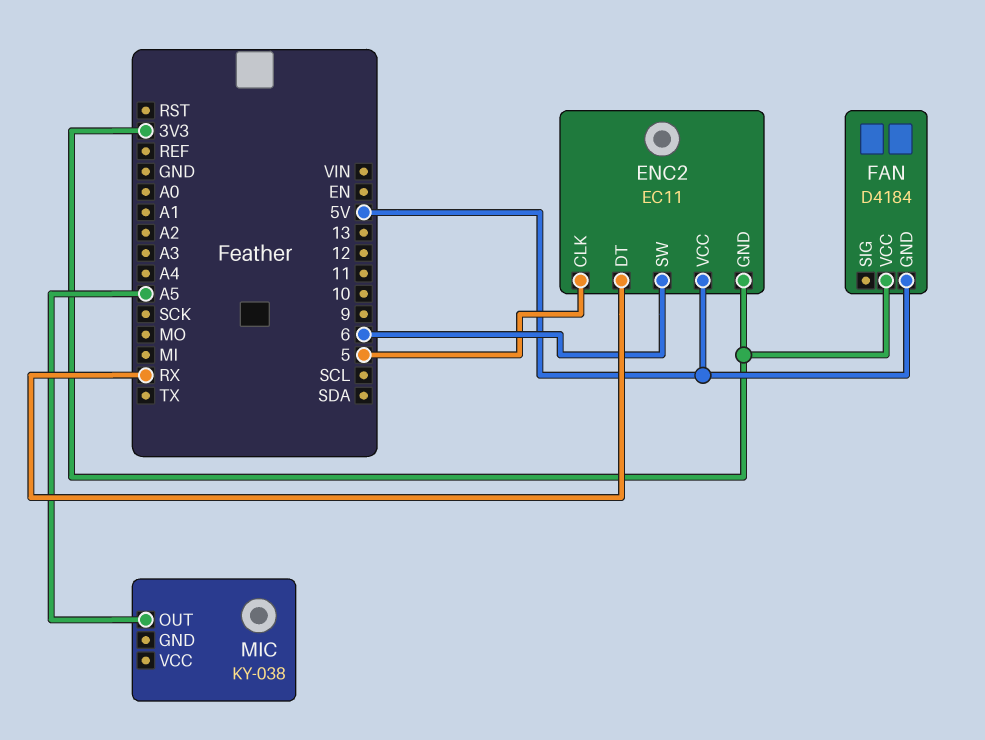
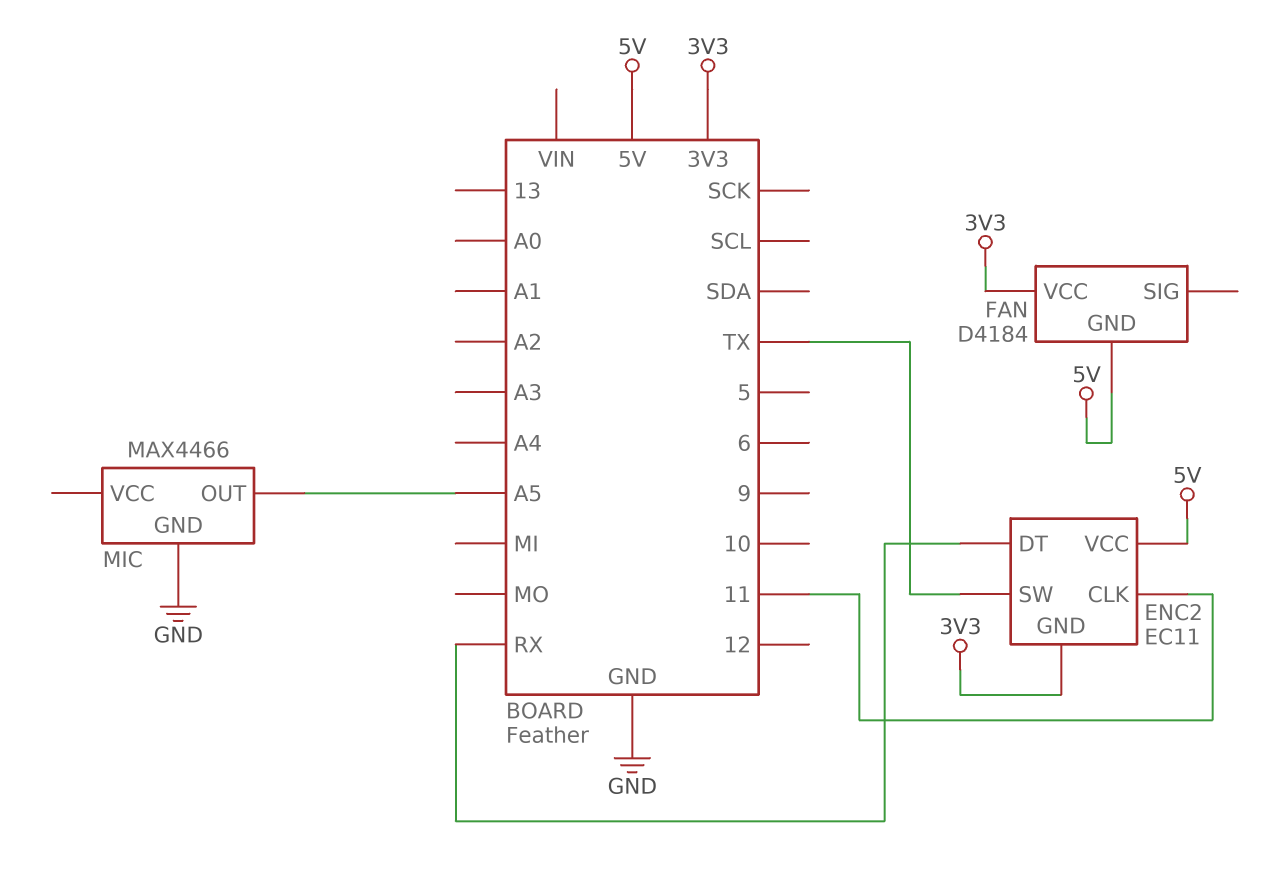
ENC2 pin CLK: 5 -> 11
ENC2 pin SW: 6 -> TX
MIC: KY-038 -> MAX4466
MIC pin GND: none -> GND

